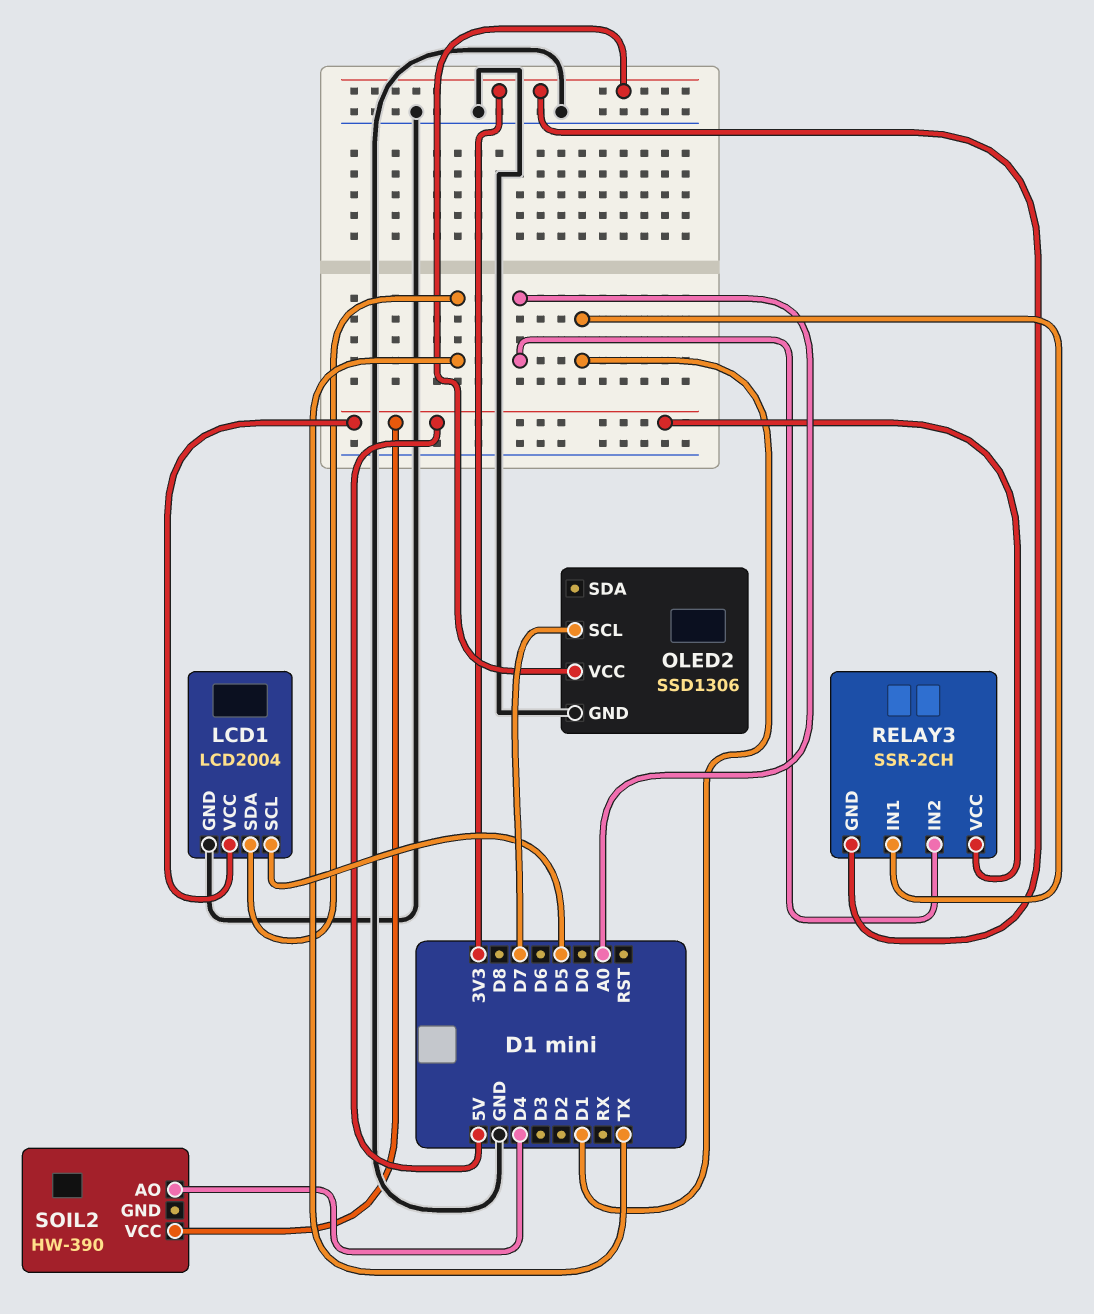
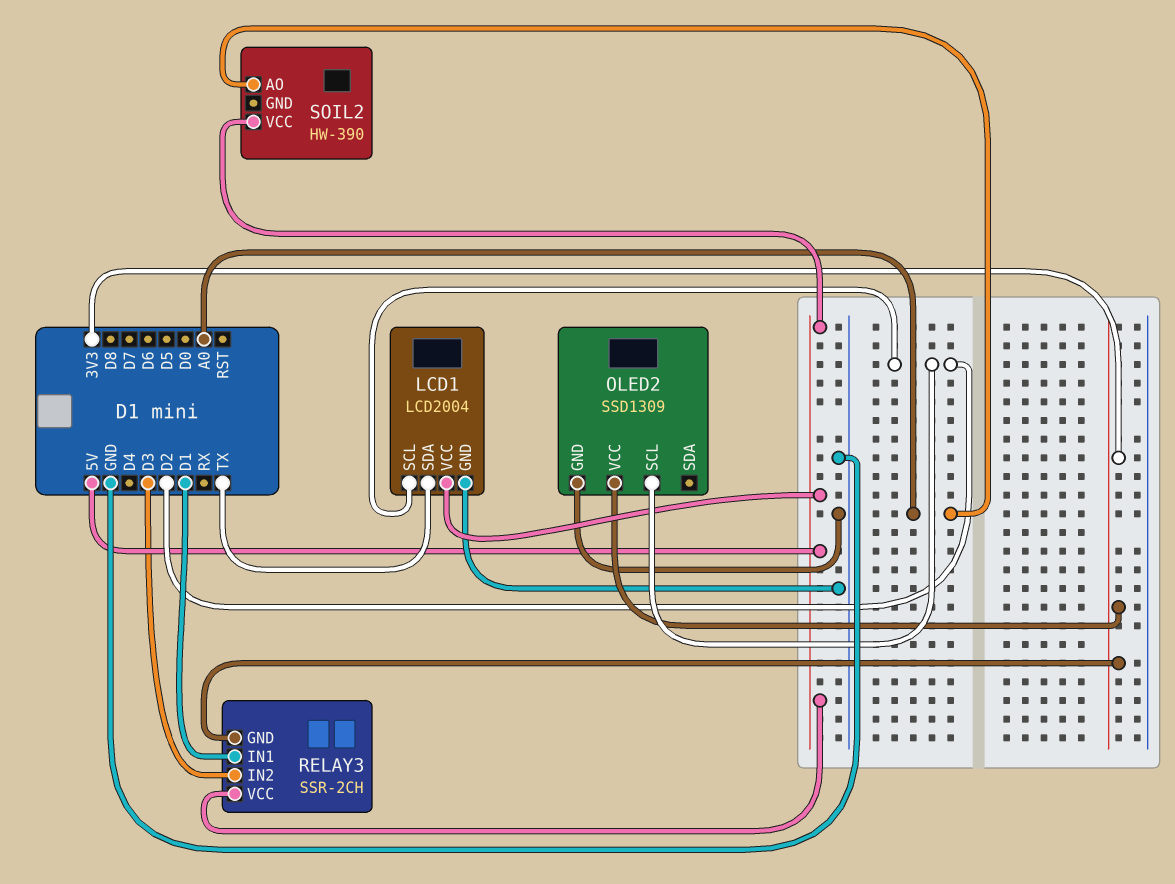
LCD1 pin SCL: D5 -> D2
OLED2: SSD1306 -> SSD1309
OLED2 pin SCL: D7 -> D2
RELAY3 pin IN2: A0 -> D3
SOIL2 pin AO: D4 -> A0

